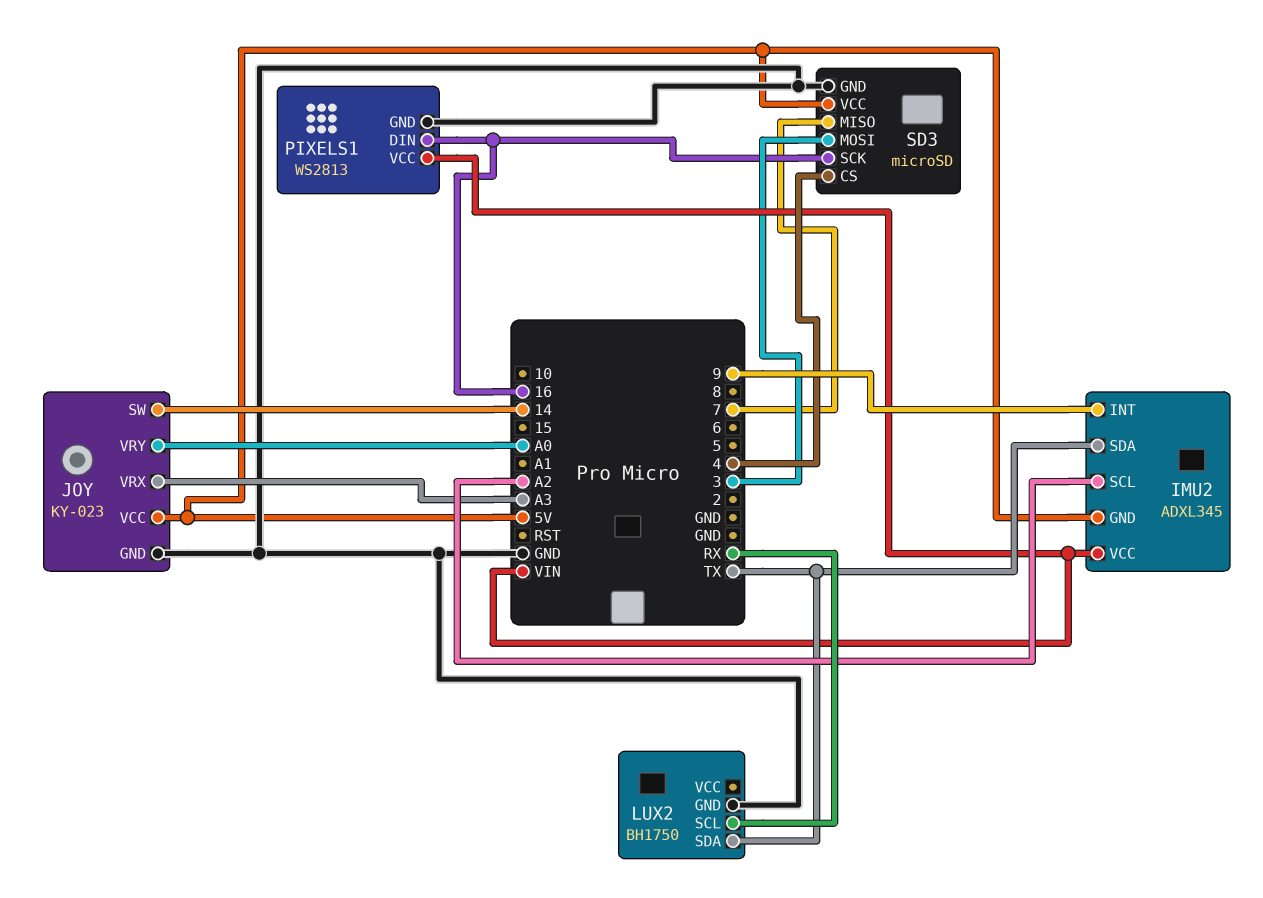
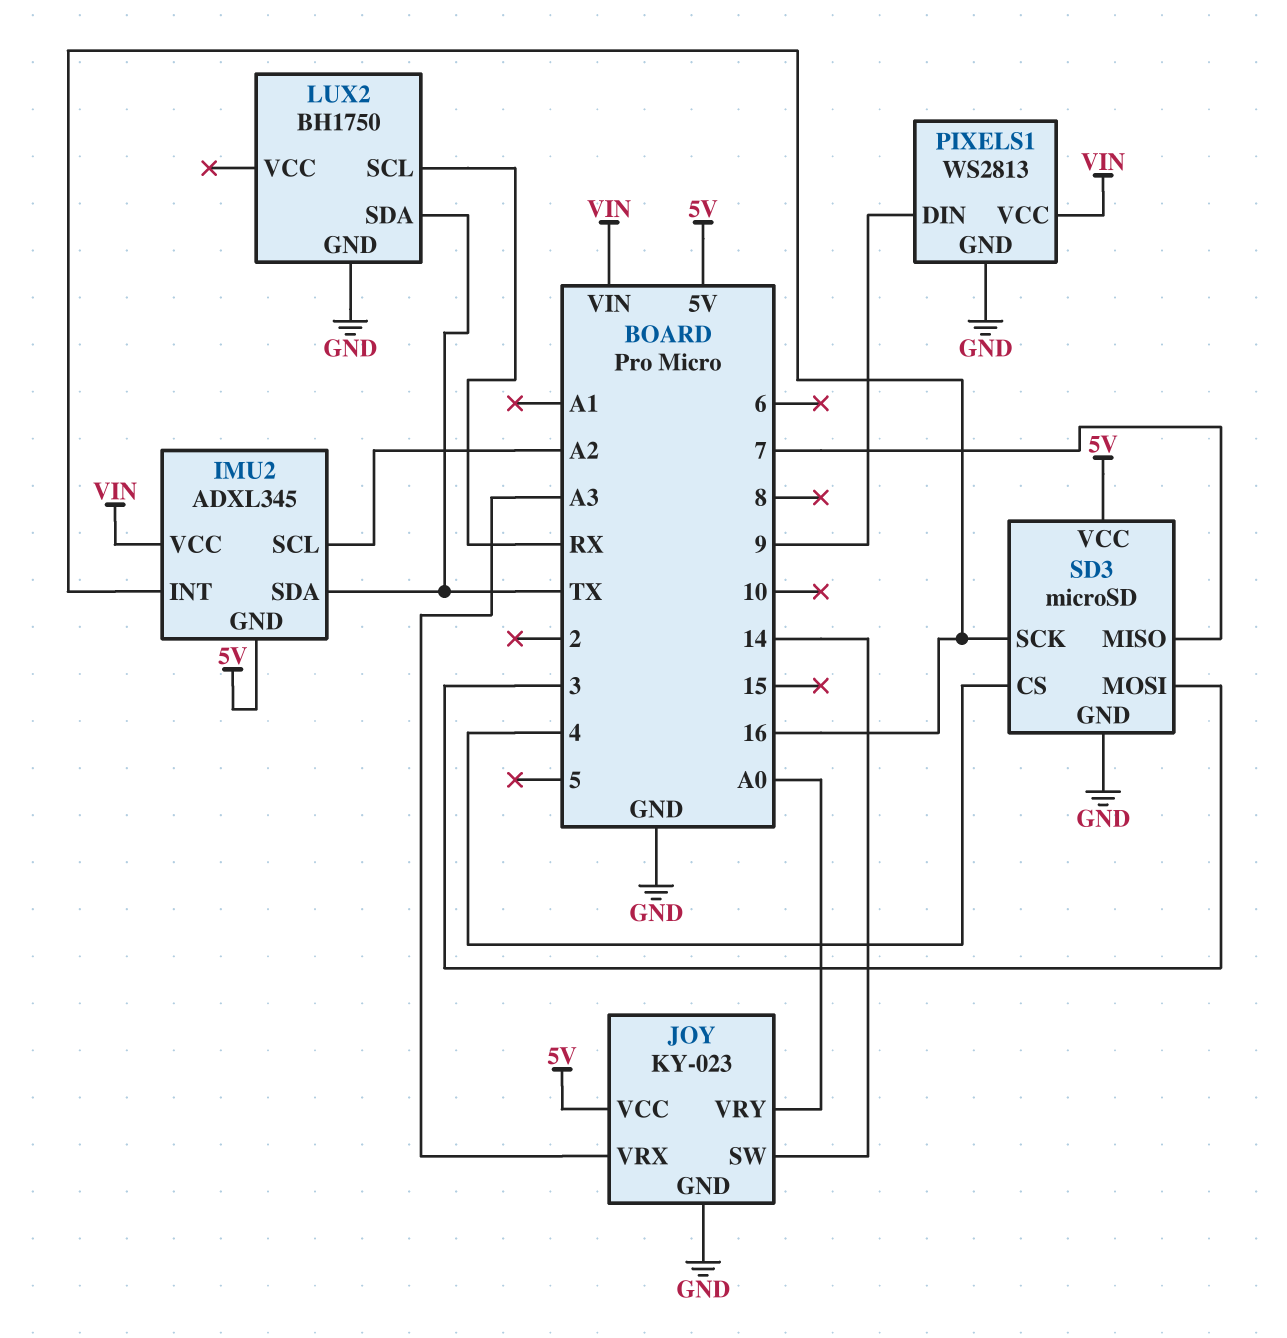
IMU2 pin INT: 9 -> 16
PIXELS1 pin DIN: 16 -> 9

